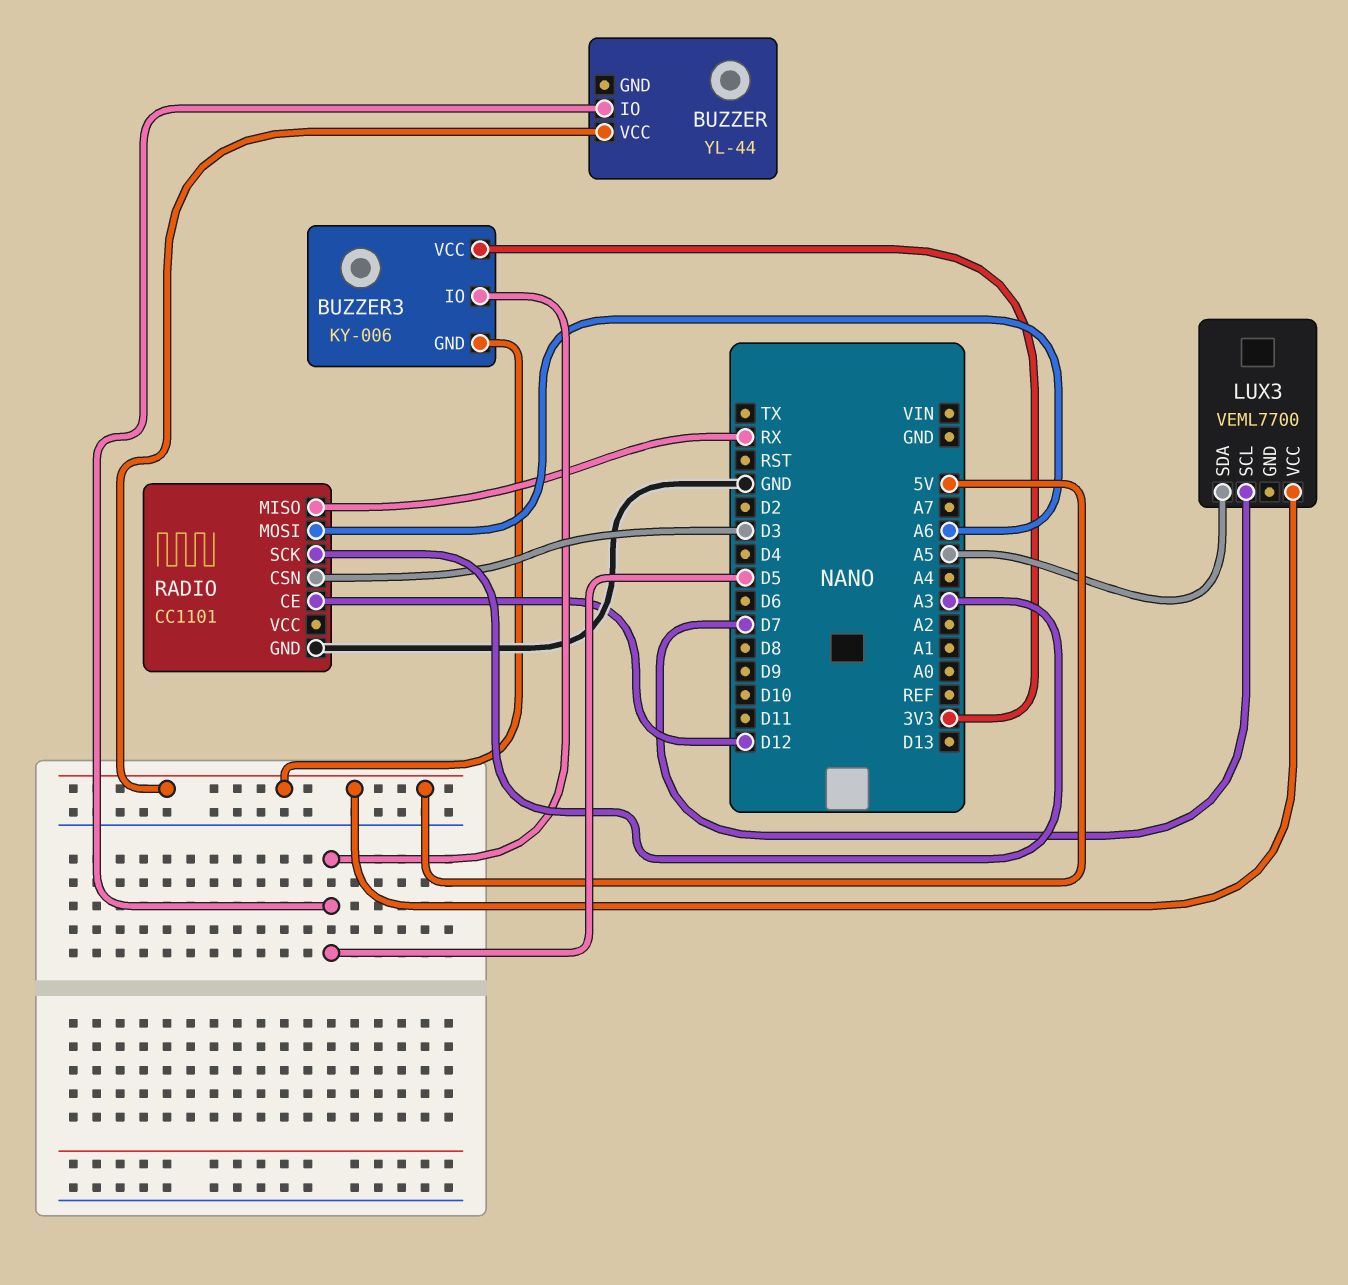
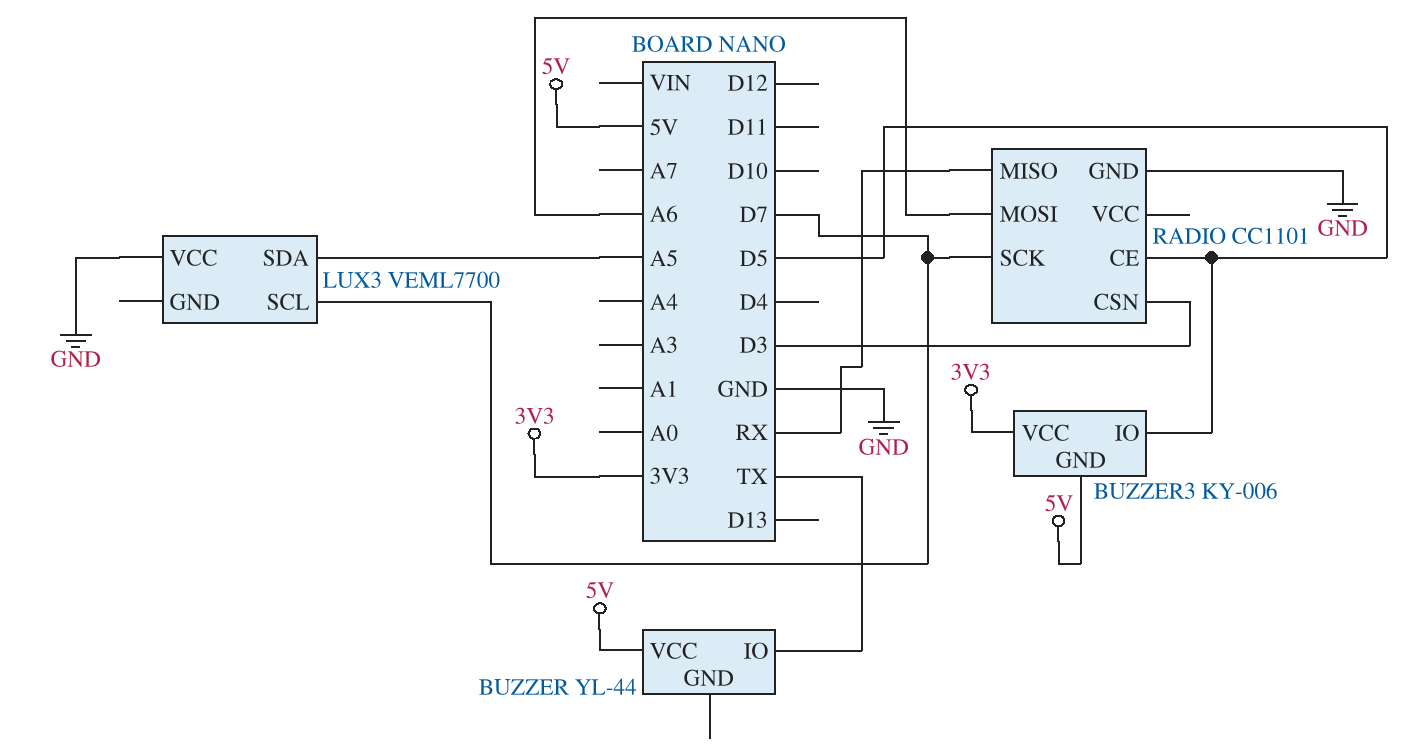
BUZZER pin IO: D5 -> TX
LUX3 pin VCC: 5V -> GND
RADIO pin CE: D12 -> D5
RADIO pin SCK: A3 -> D7

